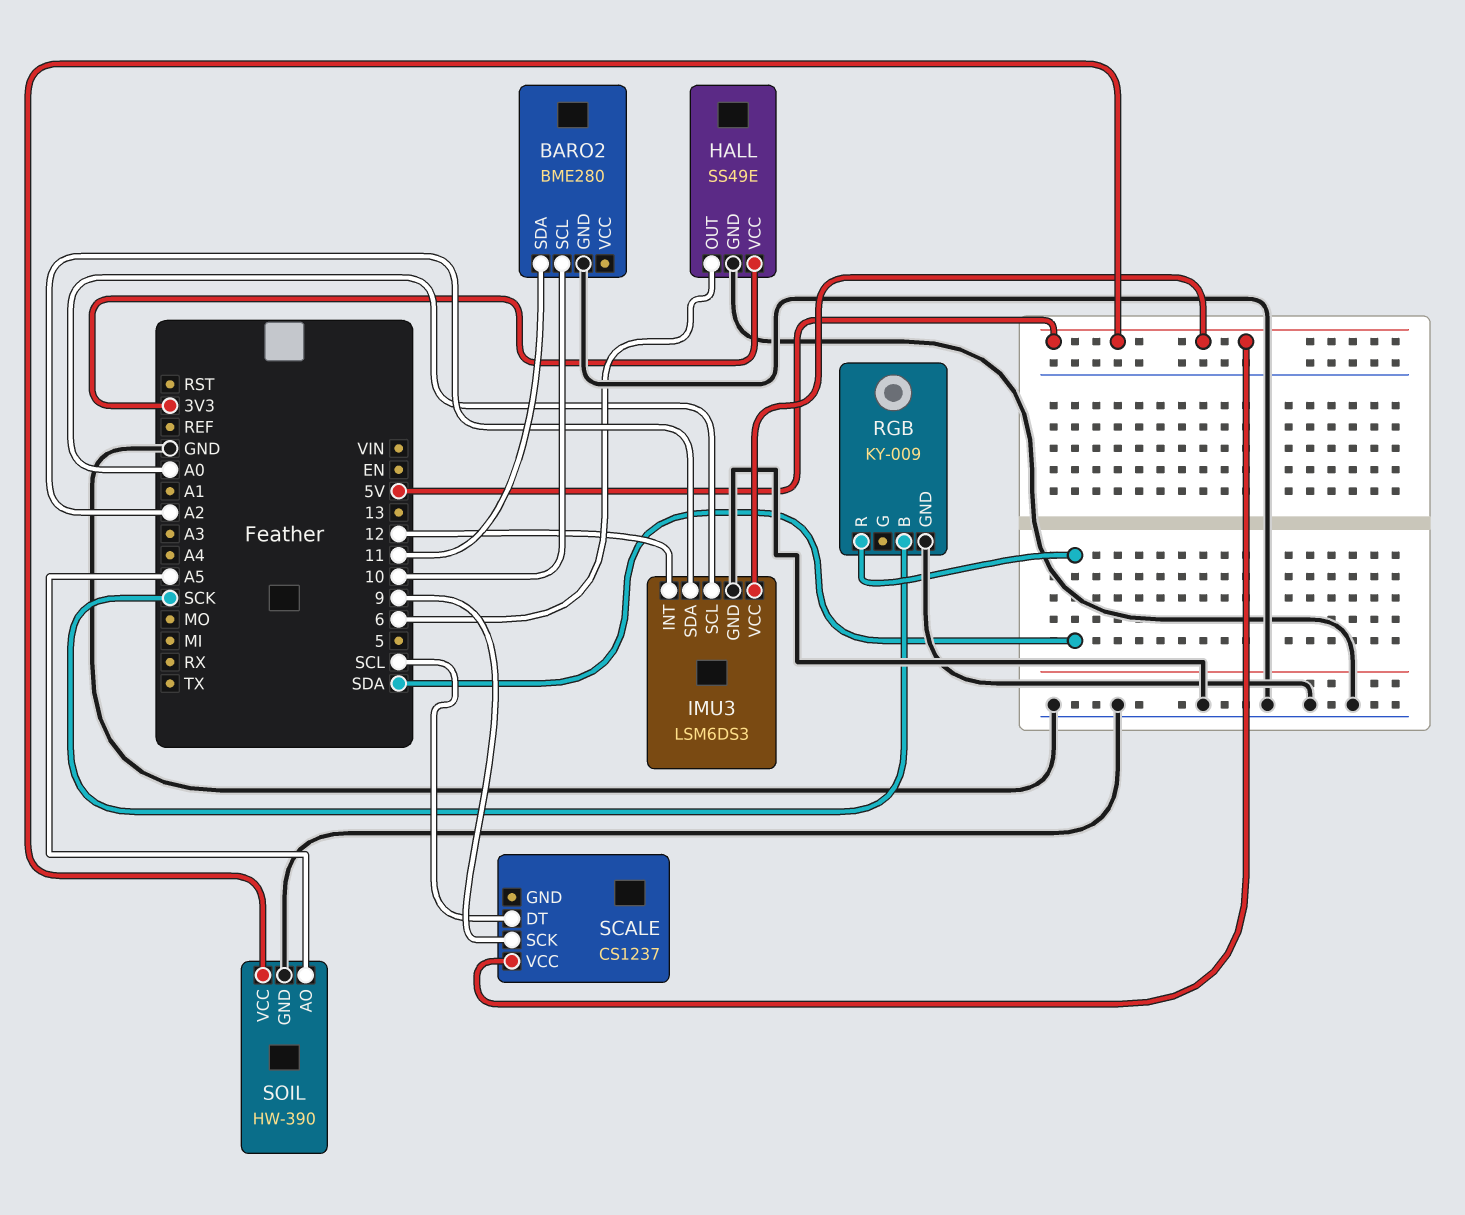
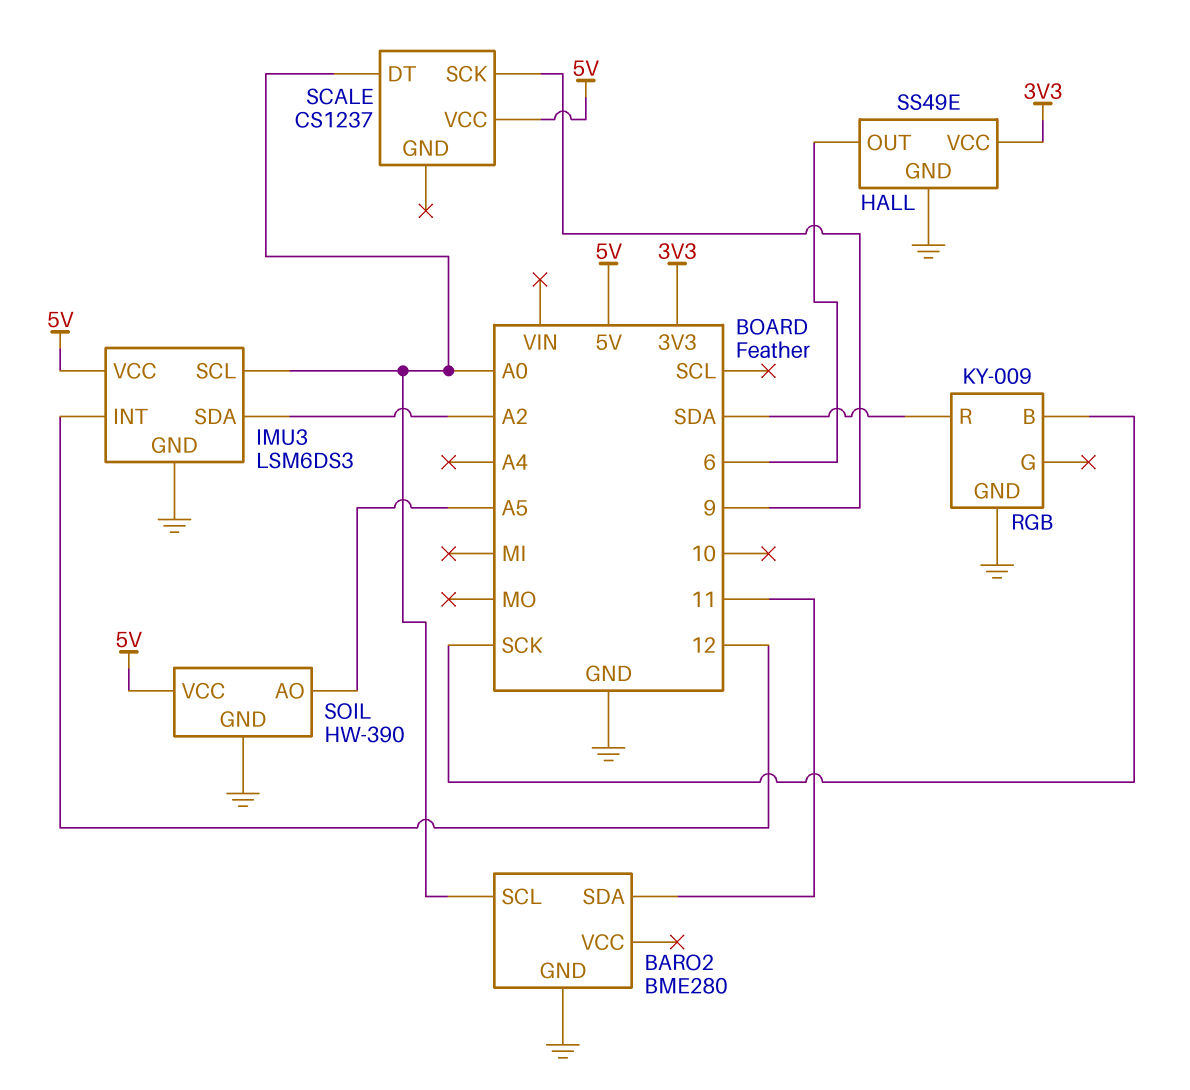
BARO2 pin SCL: 10 -> A0
SCALE pin DT: SCL -> A0

